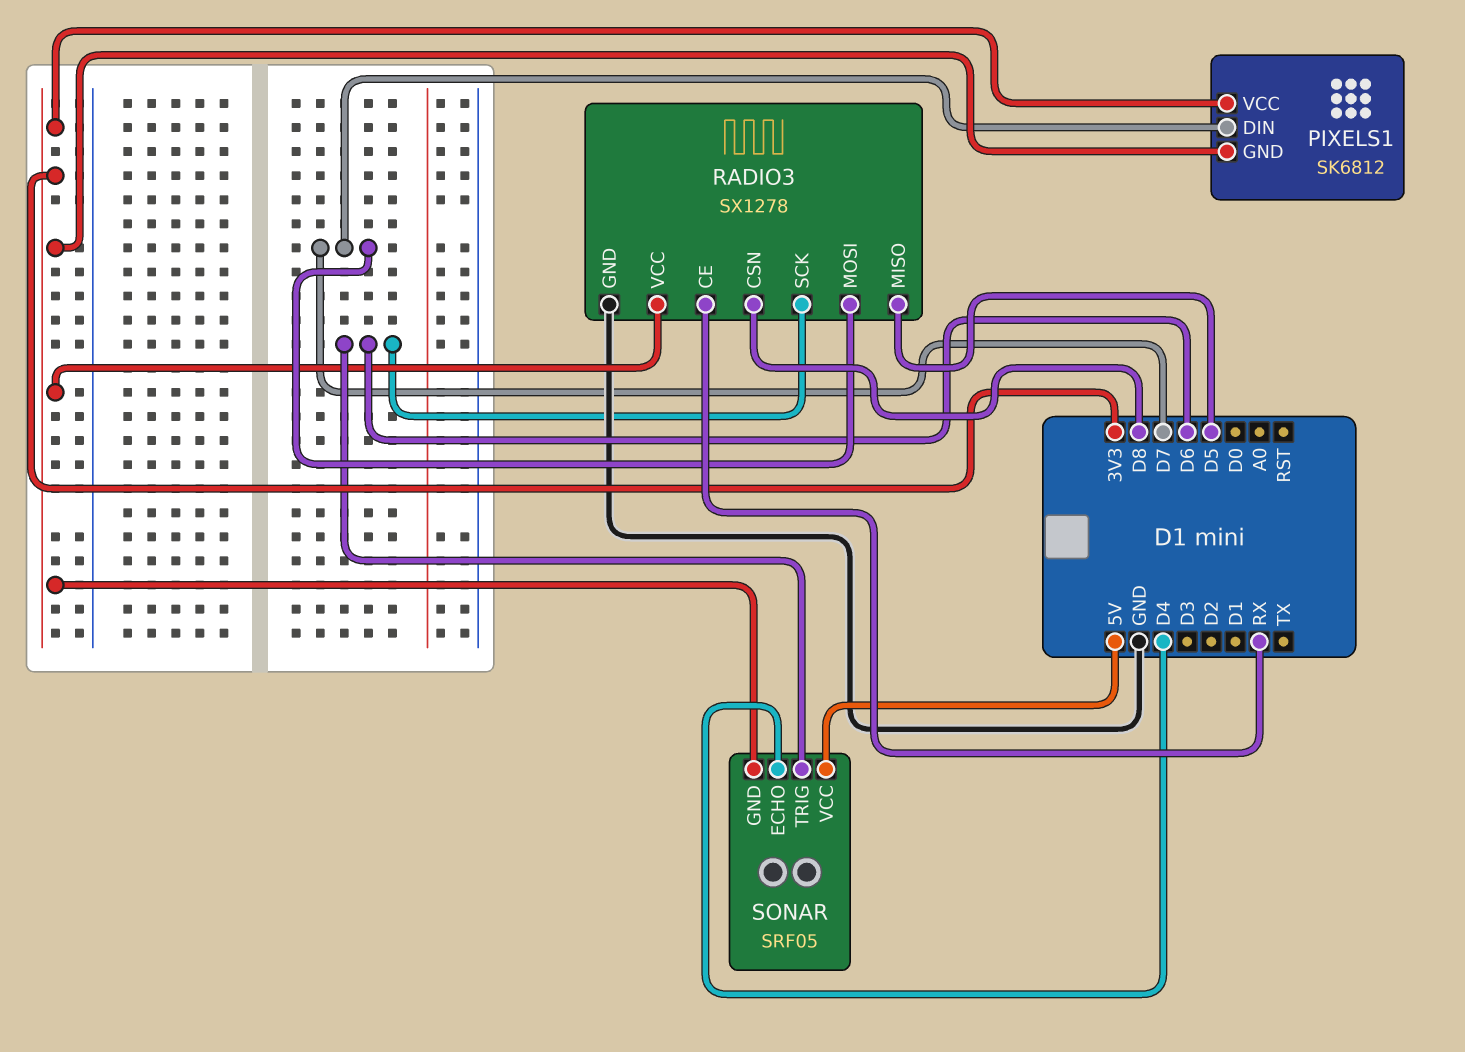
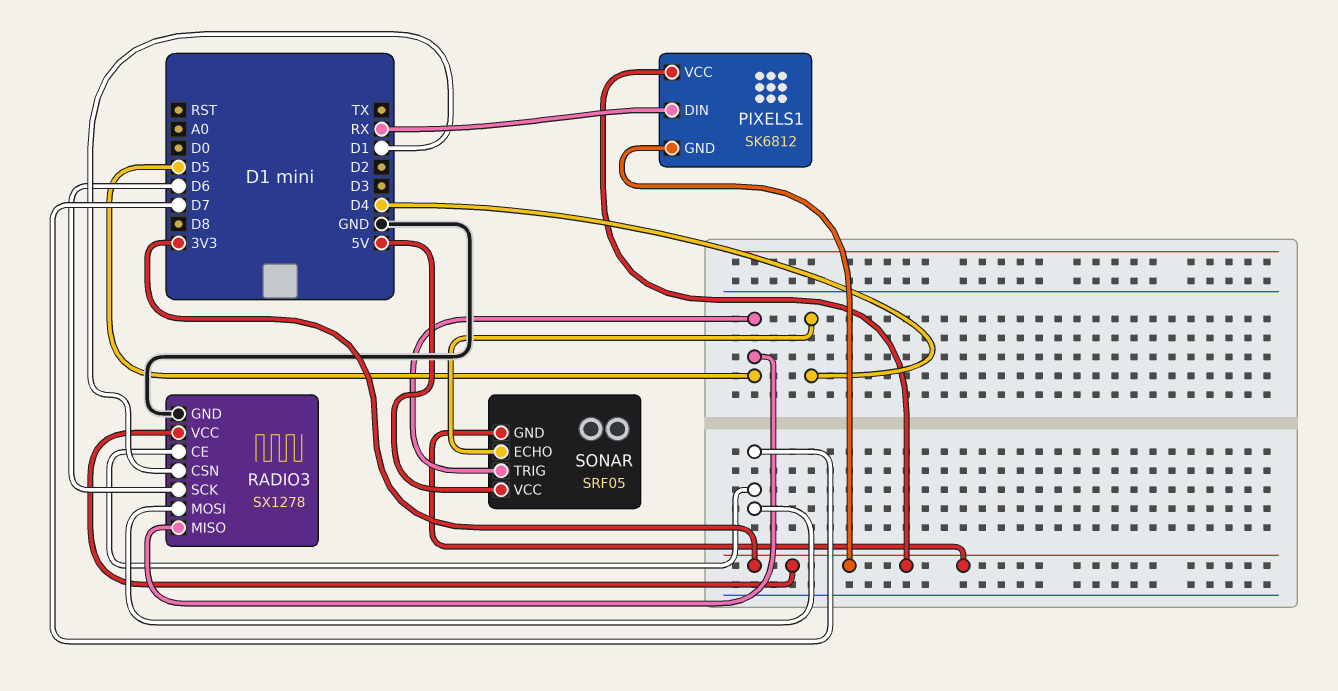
PIXELS1 pin DIN: D7 -> RX
RADIO3 pin CE: RX -> D7
RADIO3 pin CSN: D8 -> D1
SONAR pin TRIG: D6 -> D5

